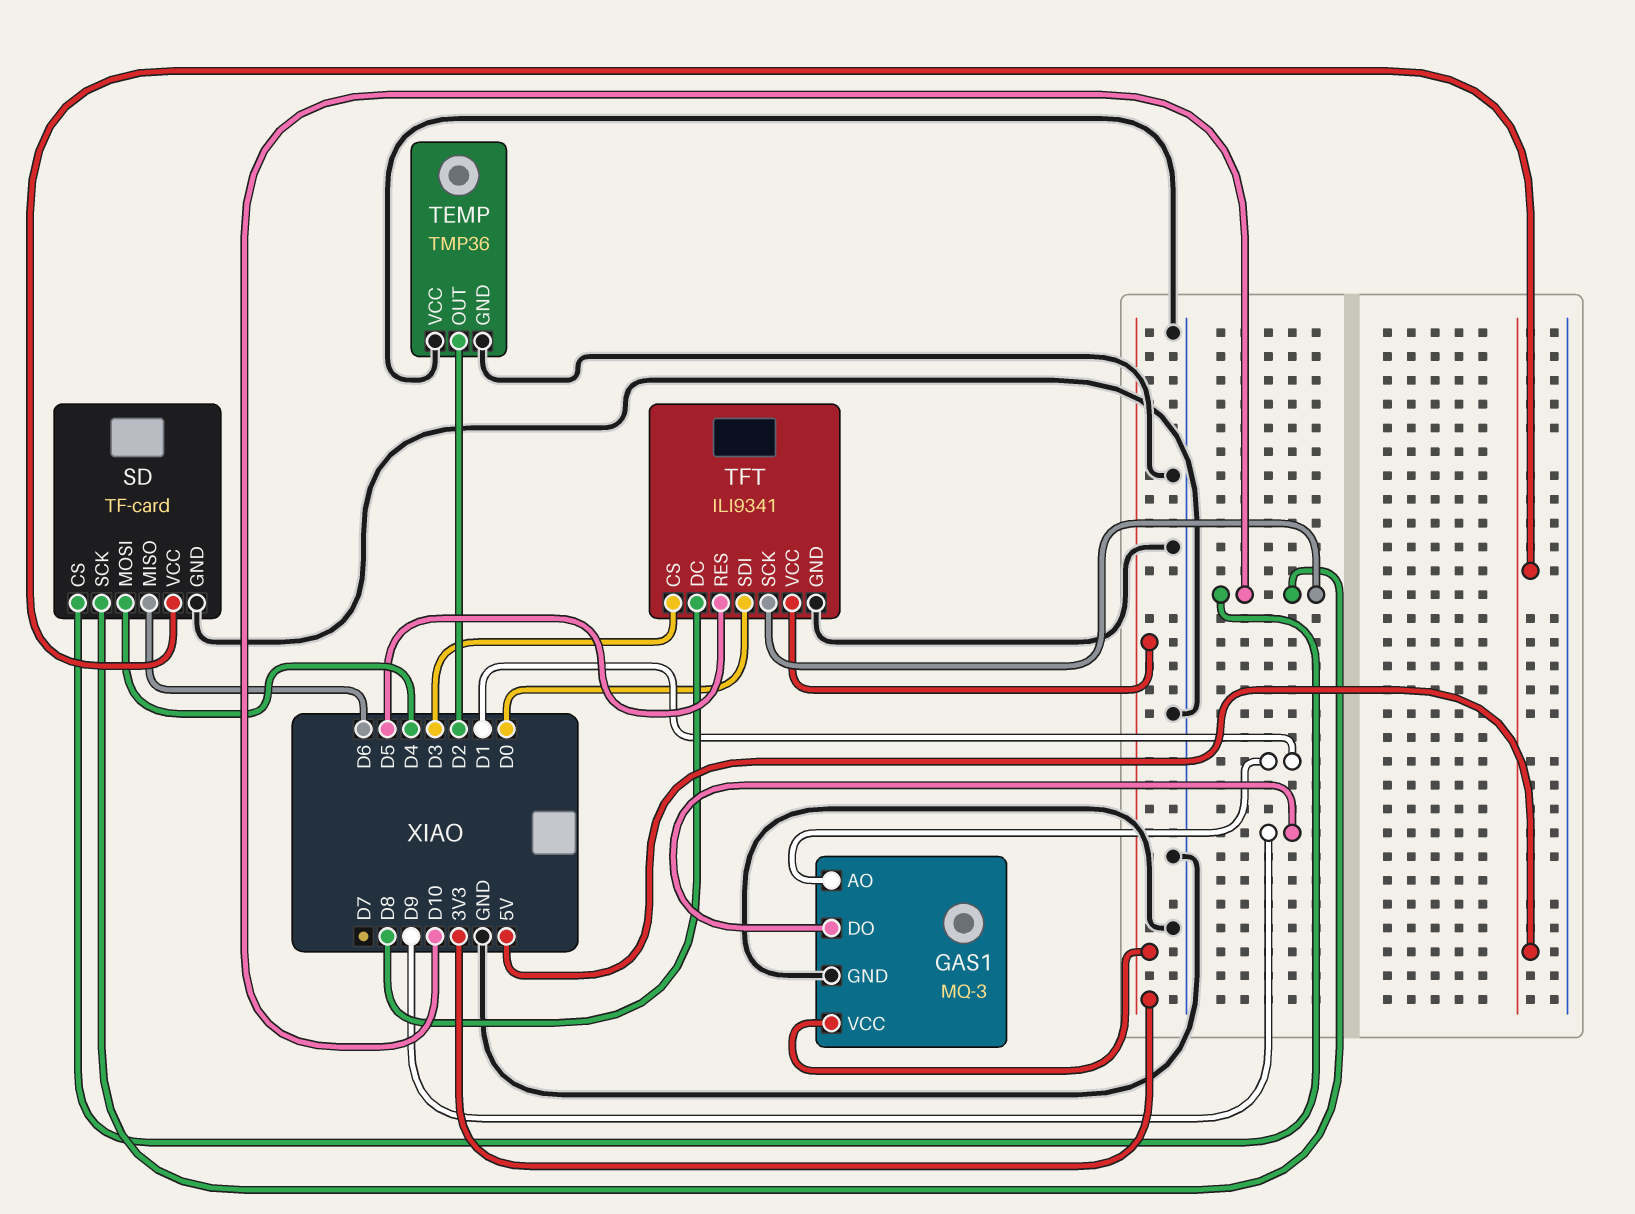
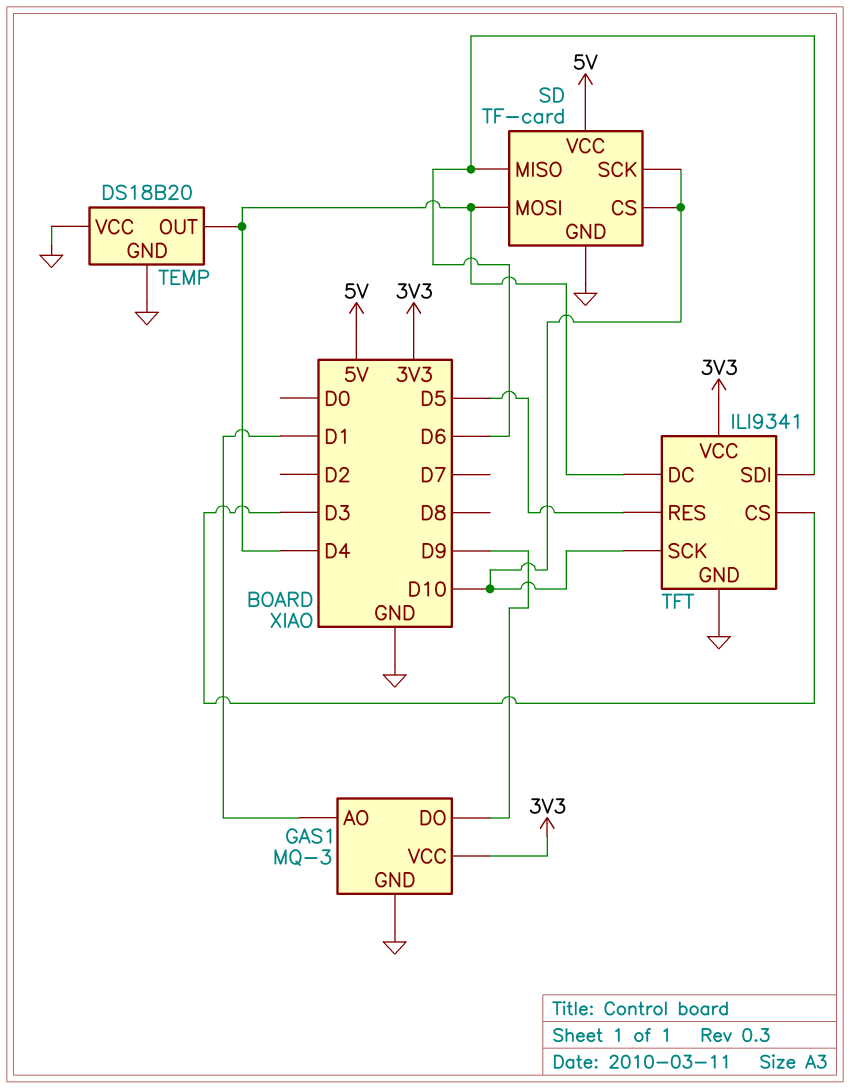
TEMP: TMP36 -> DS18B20
TEMP pin OUT: D2 -> D4
TFT pin DC: D8 -> D4
TFT pin SDI: D0 -> D6

